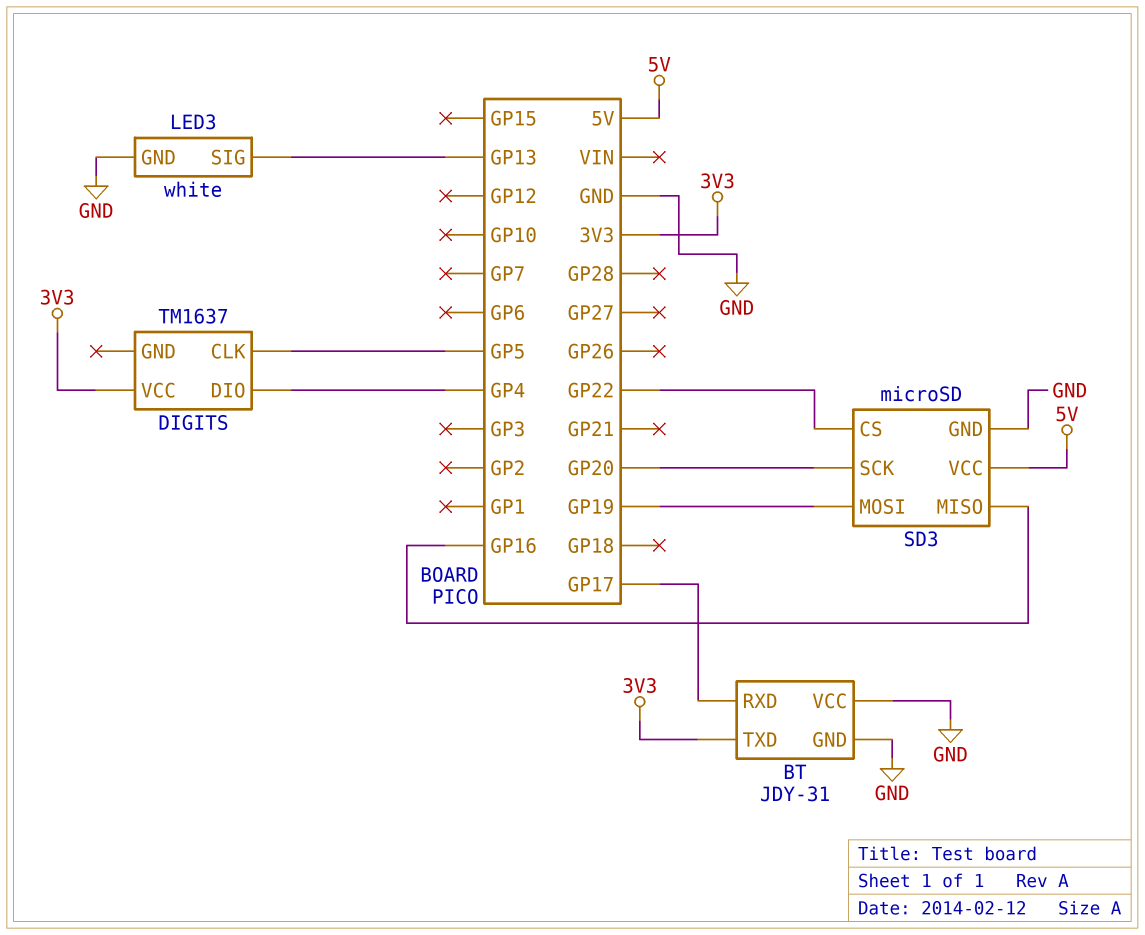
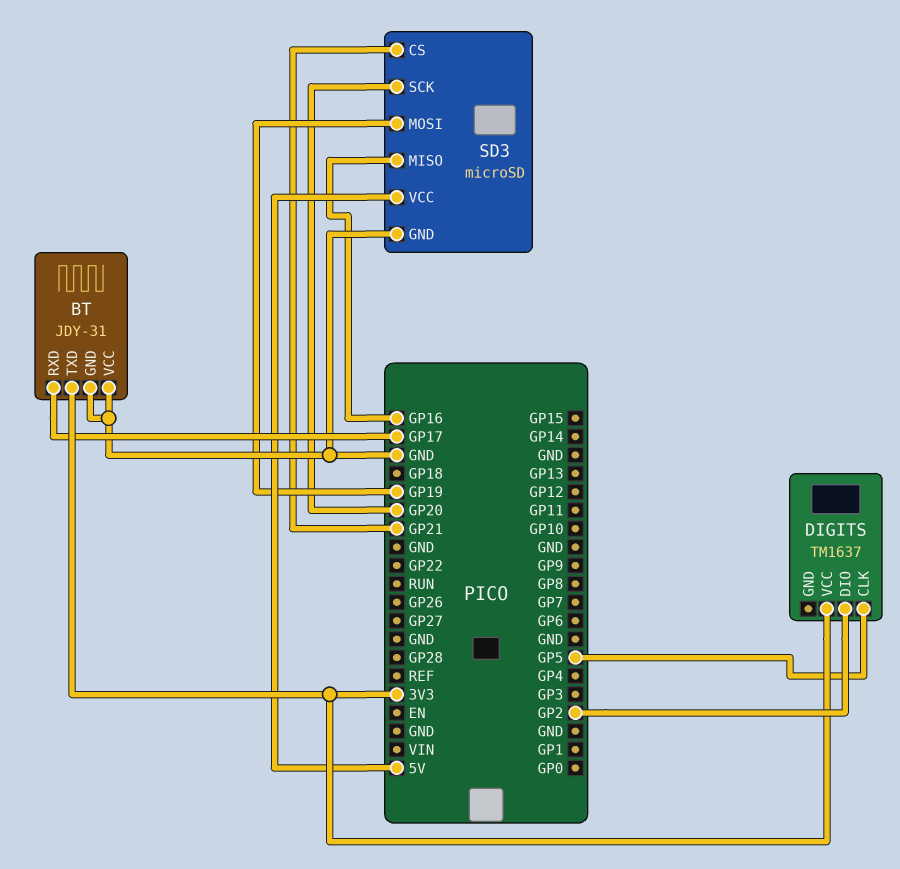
DIGITS pin DIO: GP4 -> GP2
LED3: white -> none
LED3 pin GND: GND -> none
LED3 pin SIG: GP13 -> none
SD3 pin CS: GP22 -> GP21

